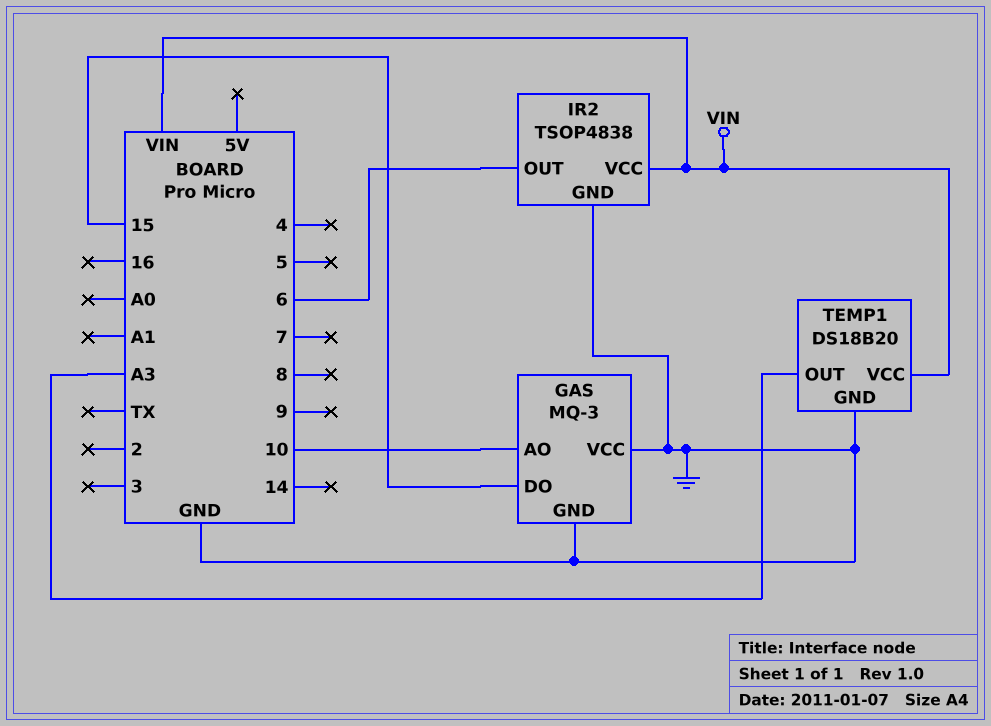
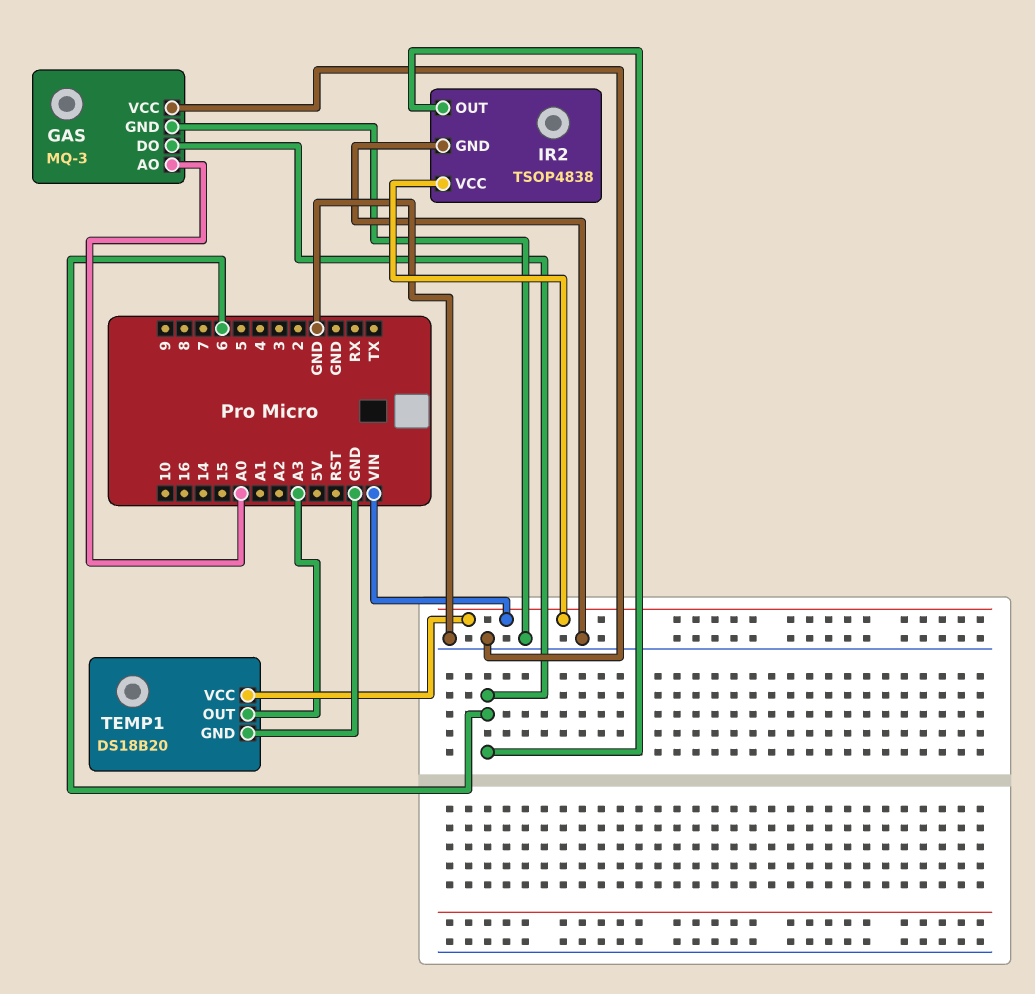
GAS pin AO: 10 -> A0
GAS pin DO: 15 -> 6

